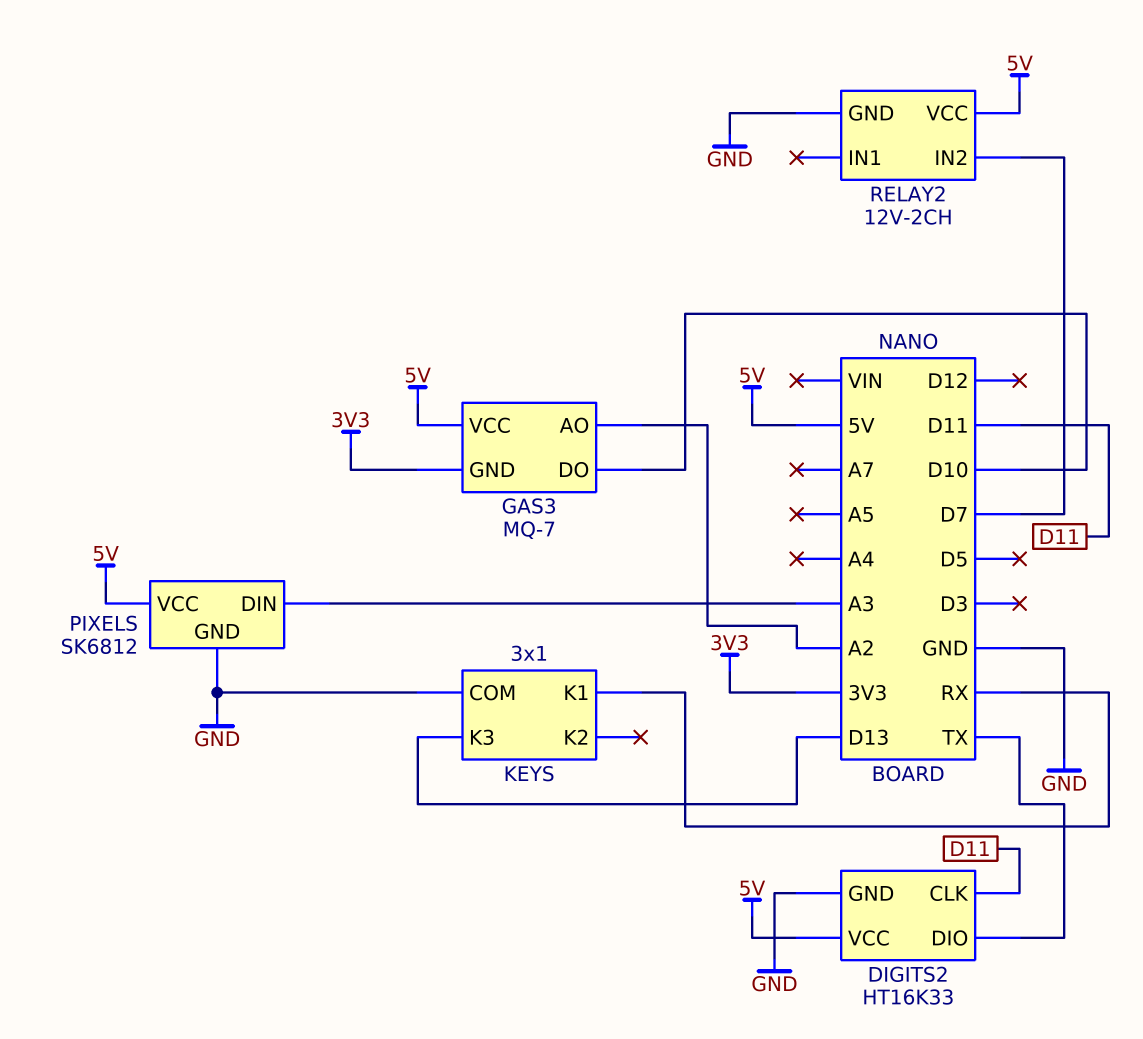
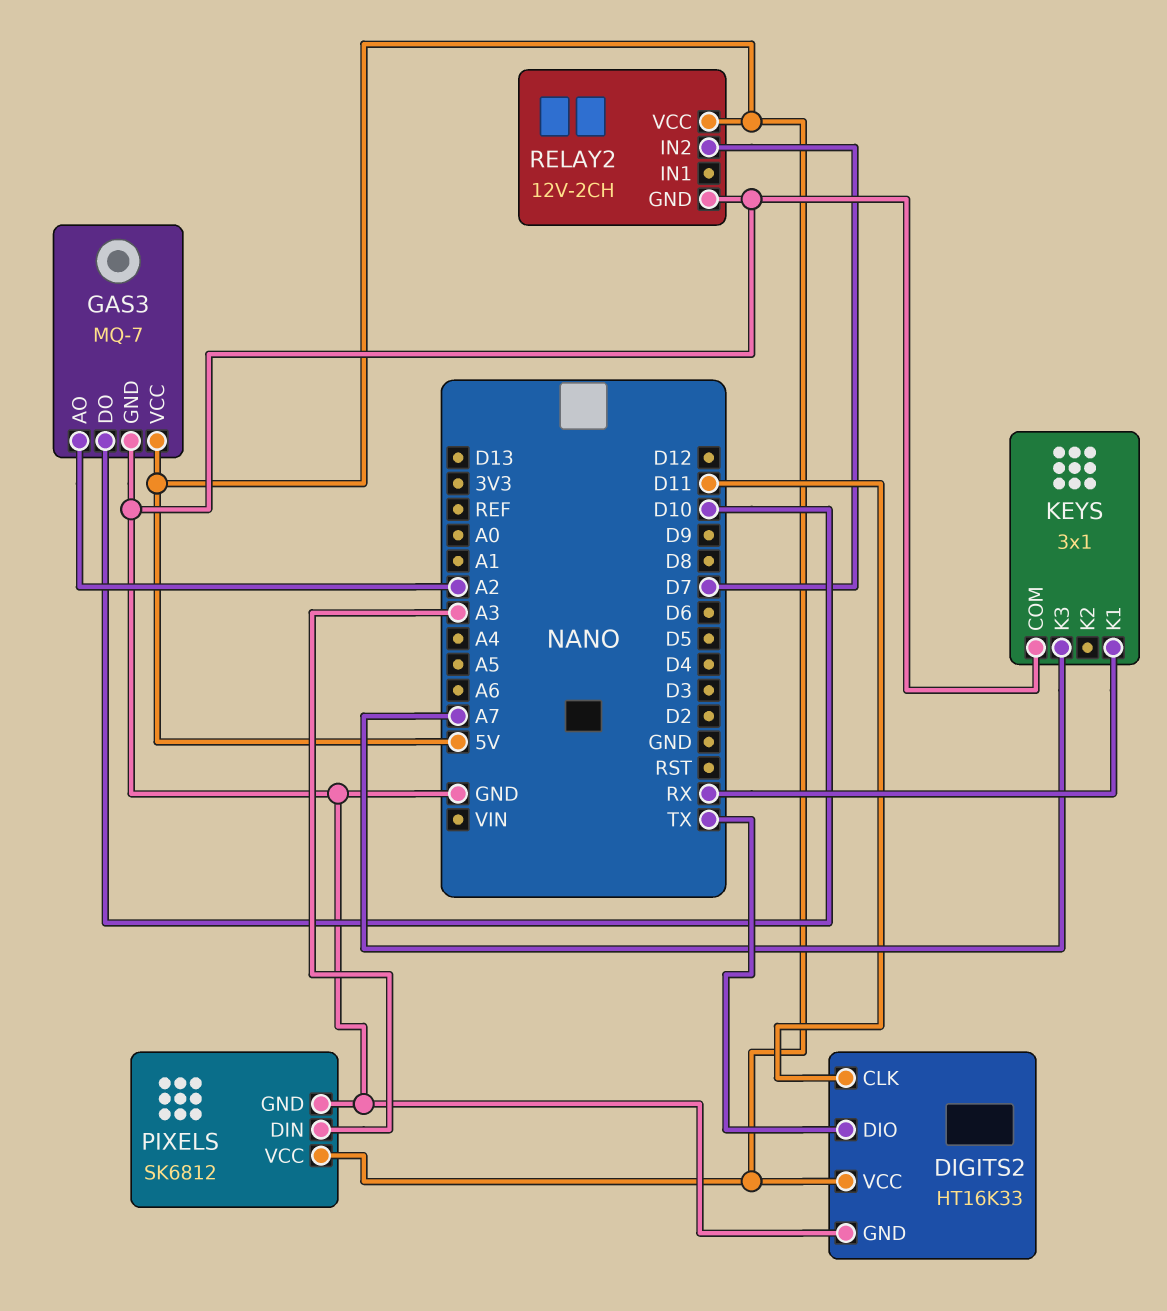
GAS3 pin GND: 3V3 -> GND
KEYS pin K3: D13 -> A7

